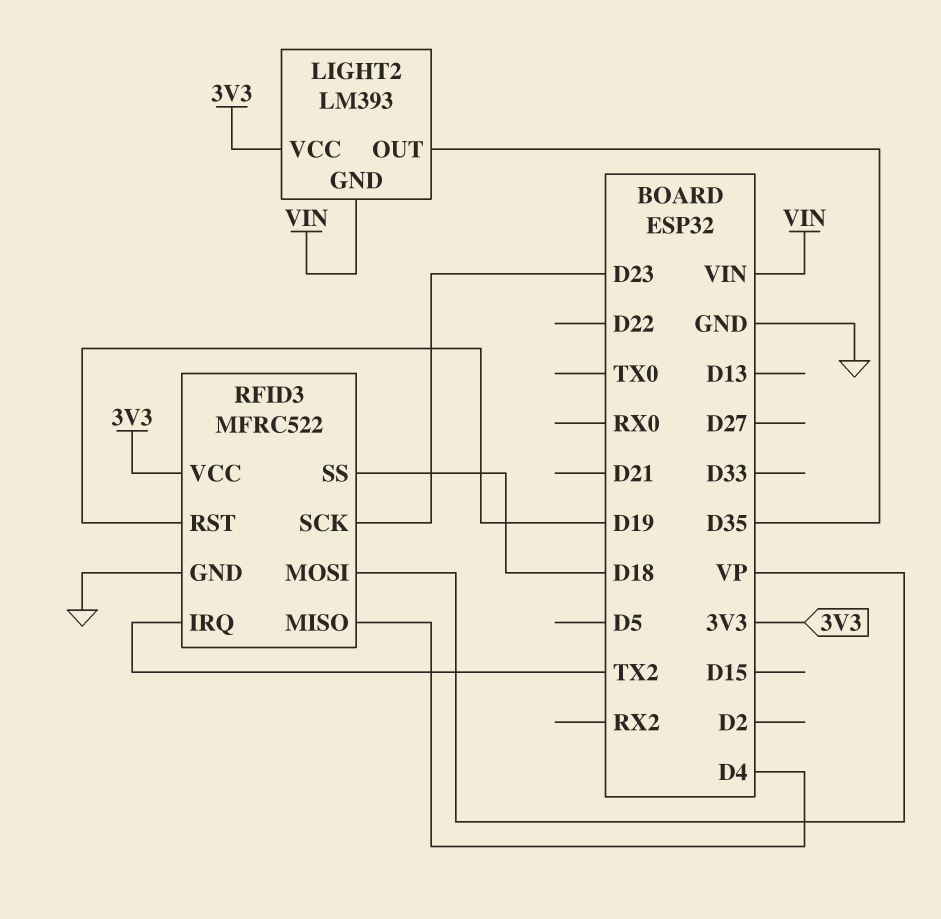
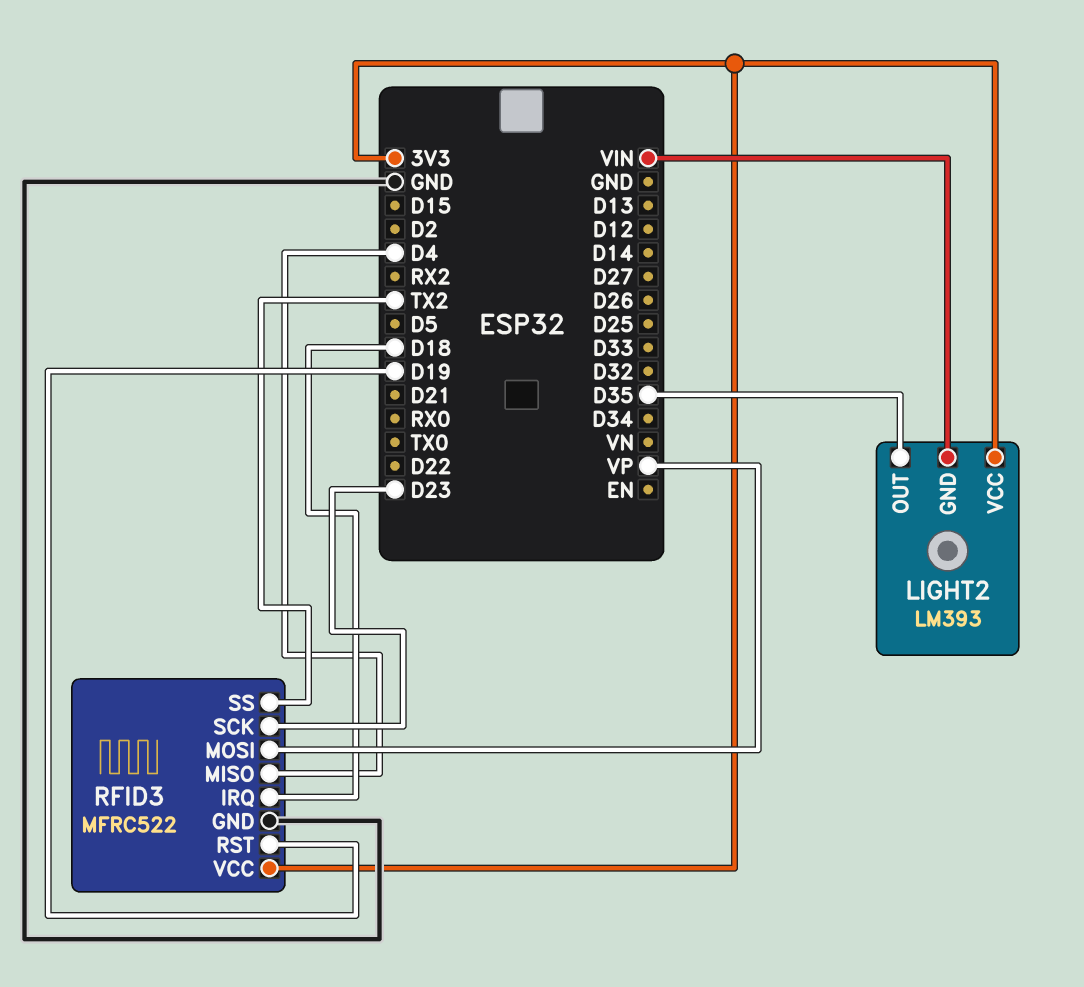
RFID3 pin IRQ: TX2 -> D18
RFID3 pin SS: D18 -> TX2

